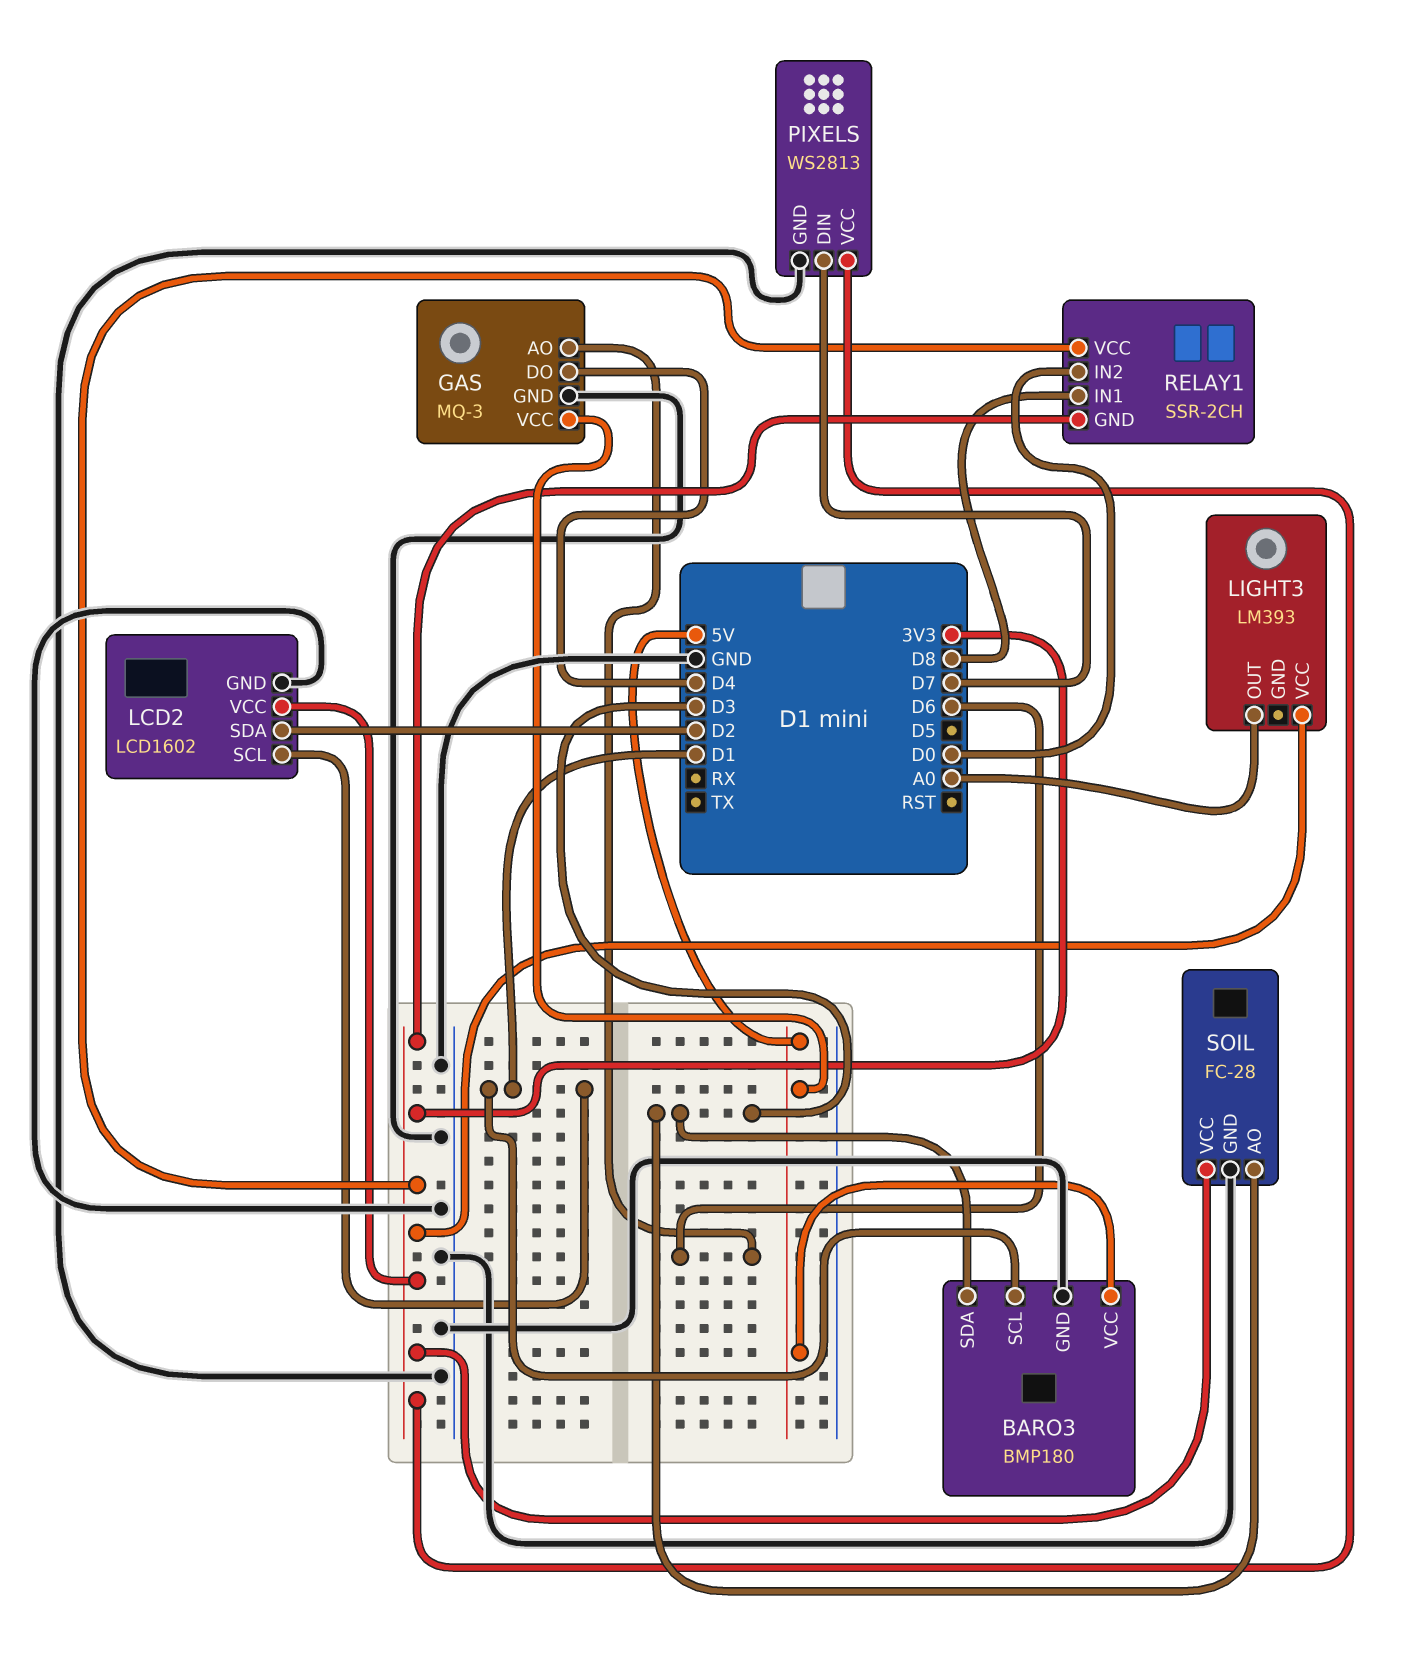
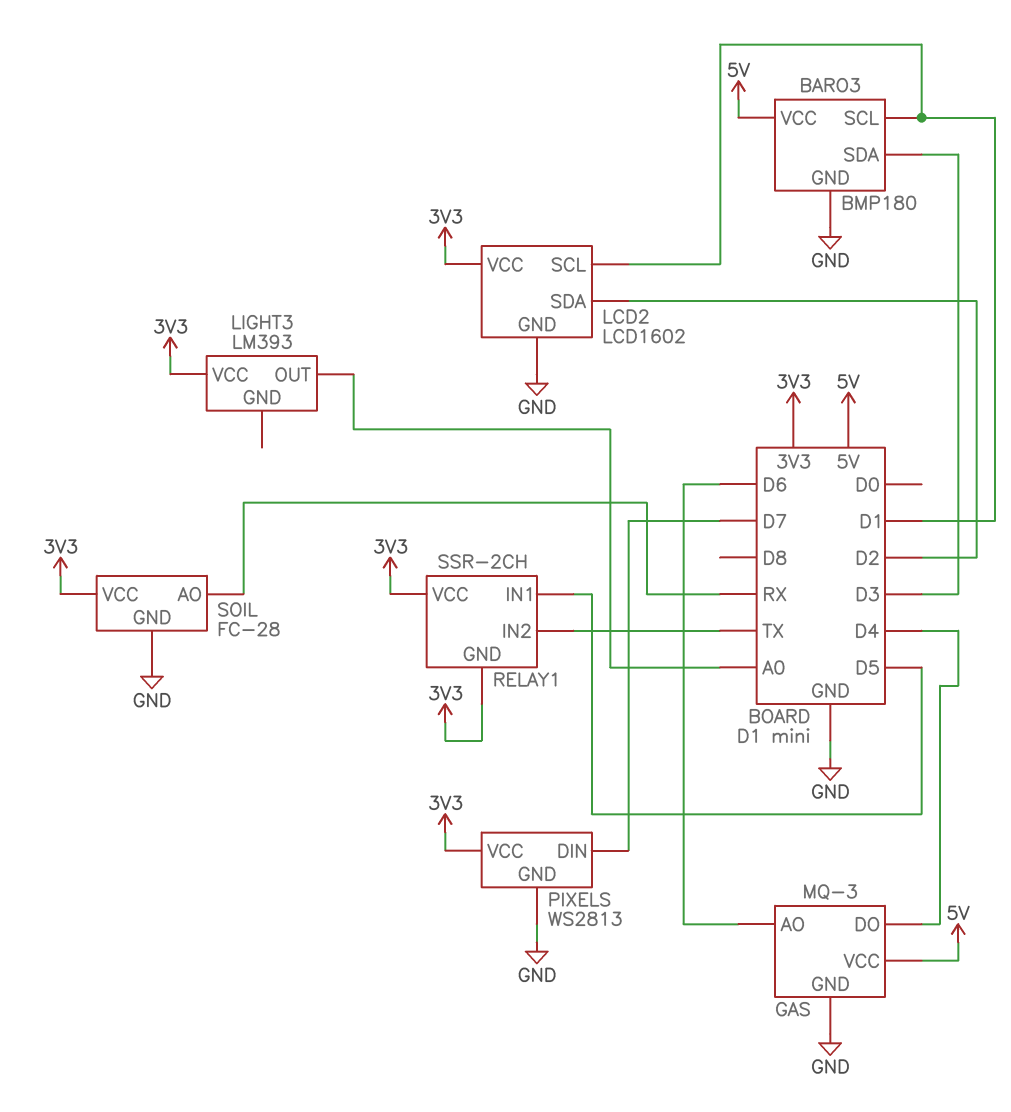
RELAY1 pin IN1: D8 -> D5
RELAY1 pin IN2: D0 -> TX
SOIL pin AO: D3 -> RX

